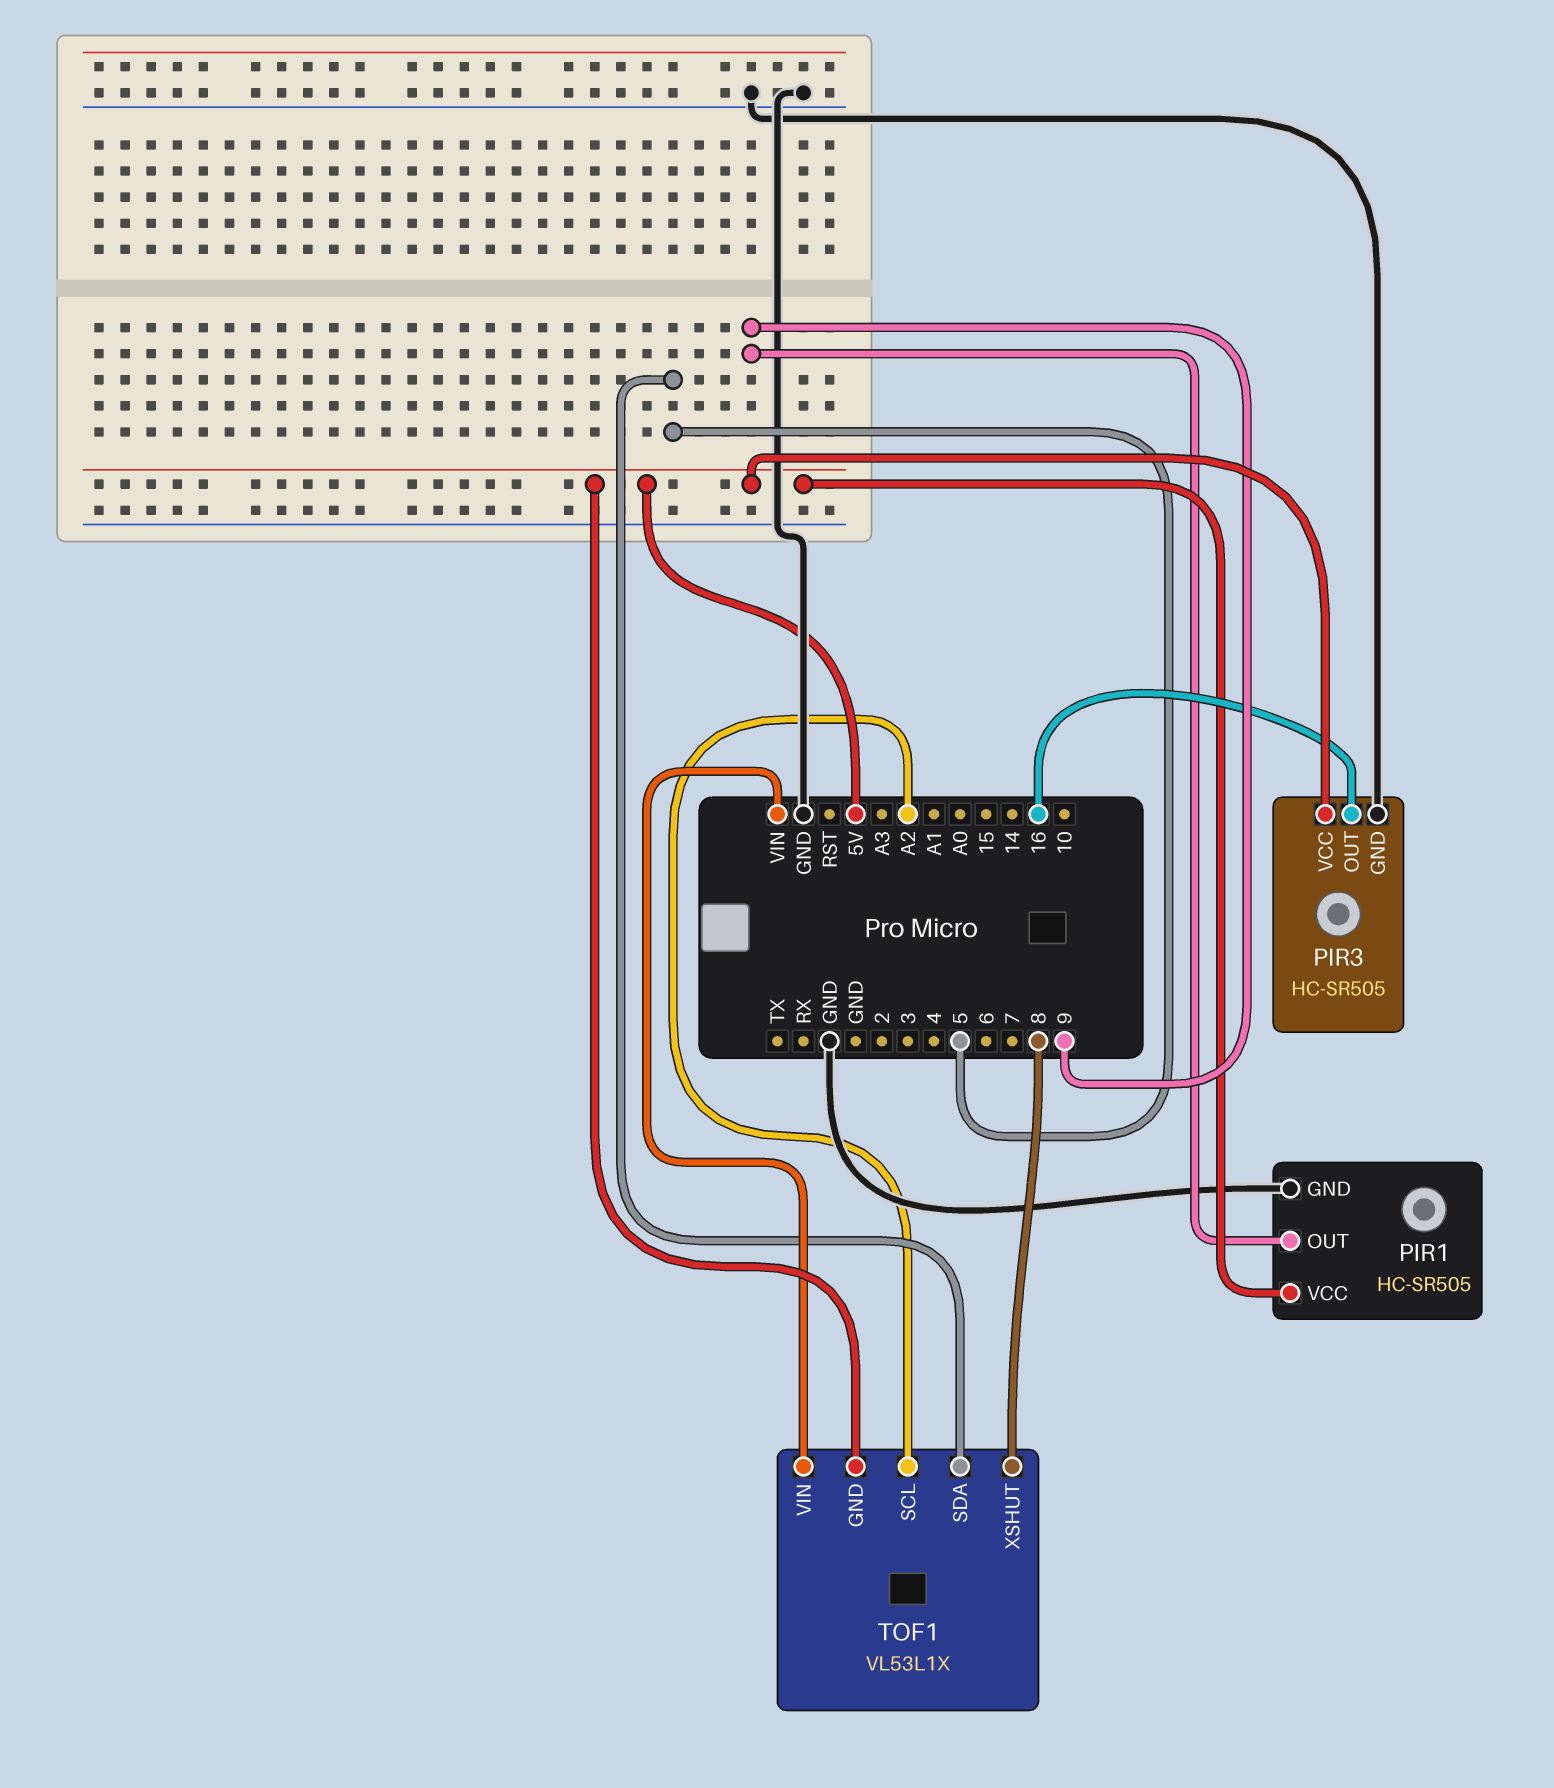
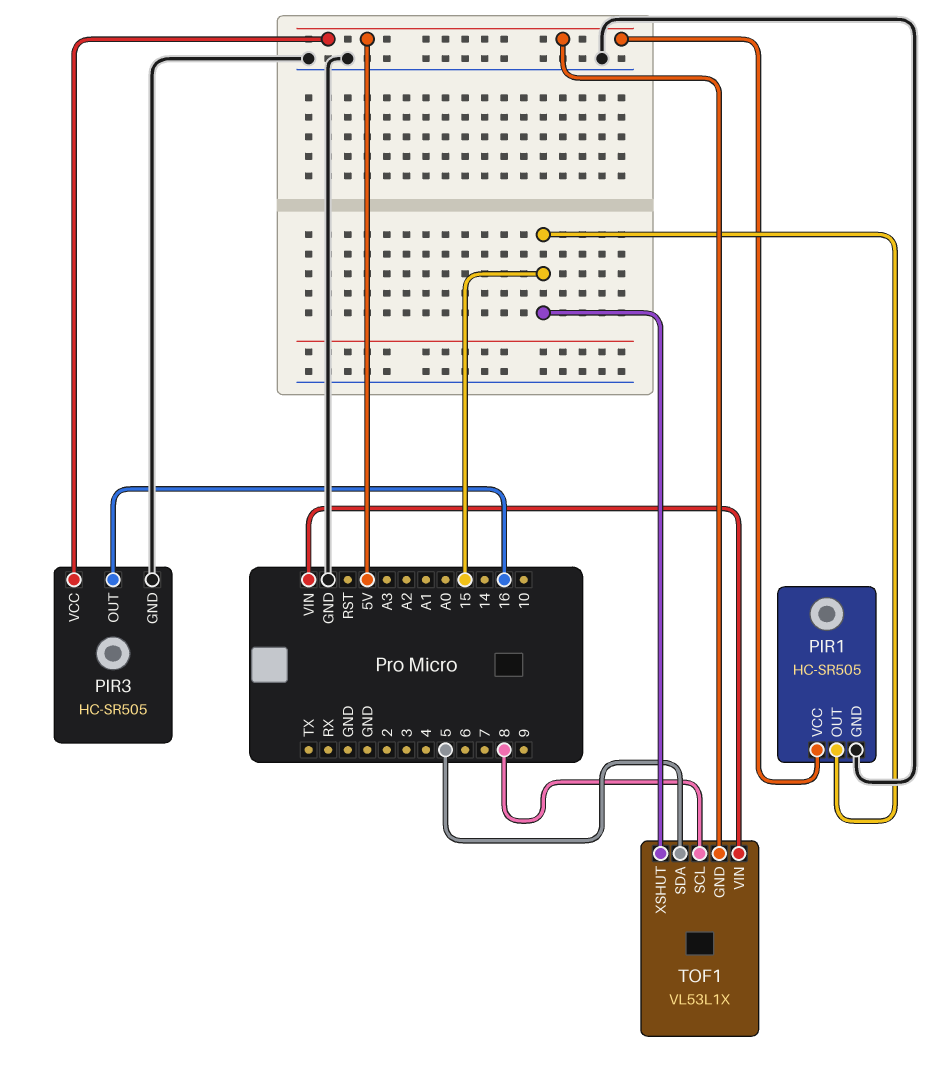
PIR1 pin OUT: 9 -> 15
TOF1 pin SCL: A2 -> 8
TOF1 pin XSHUT: 8 -> 15

